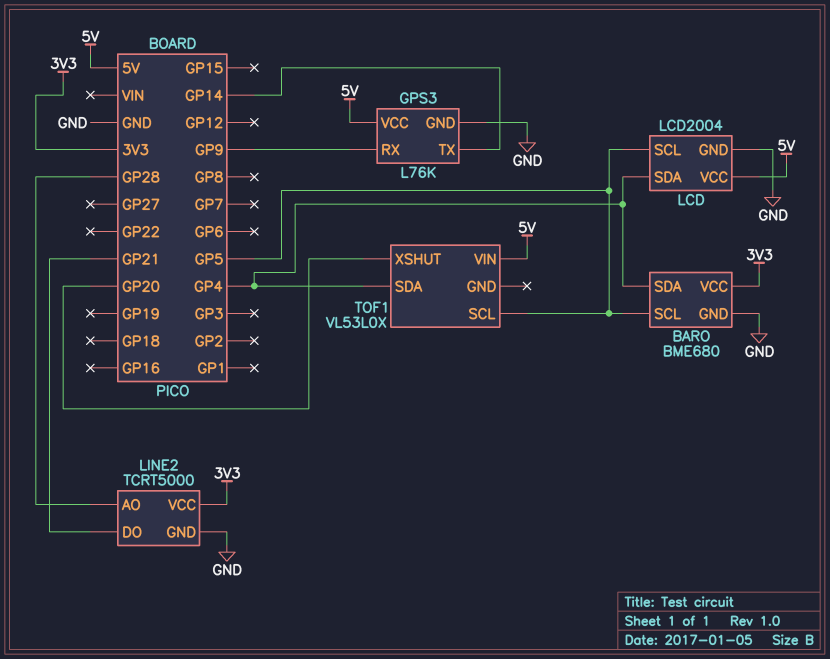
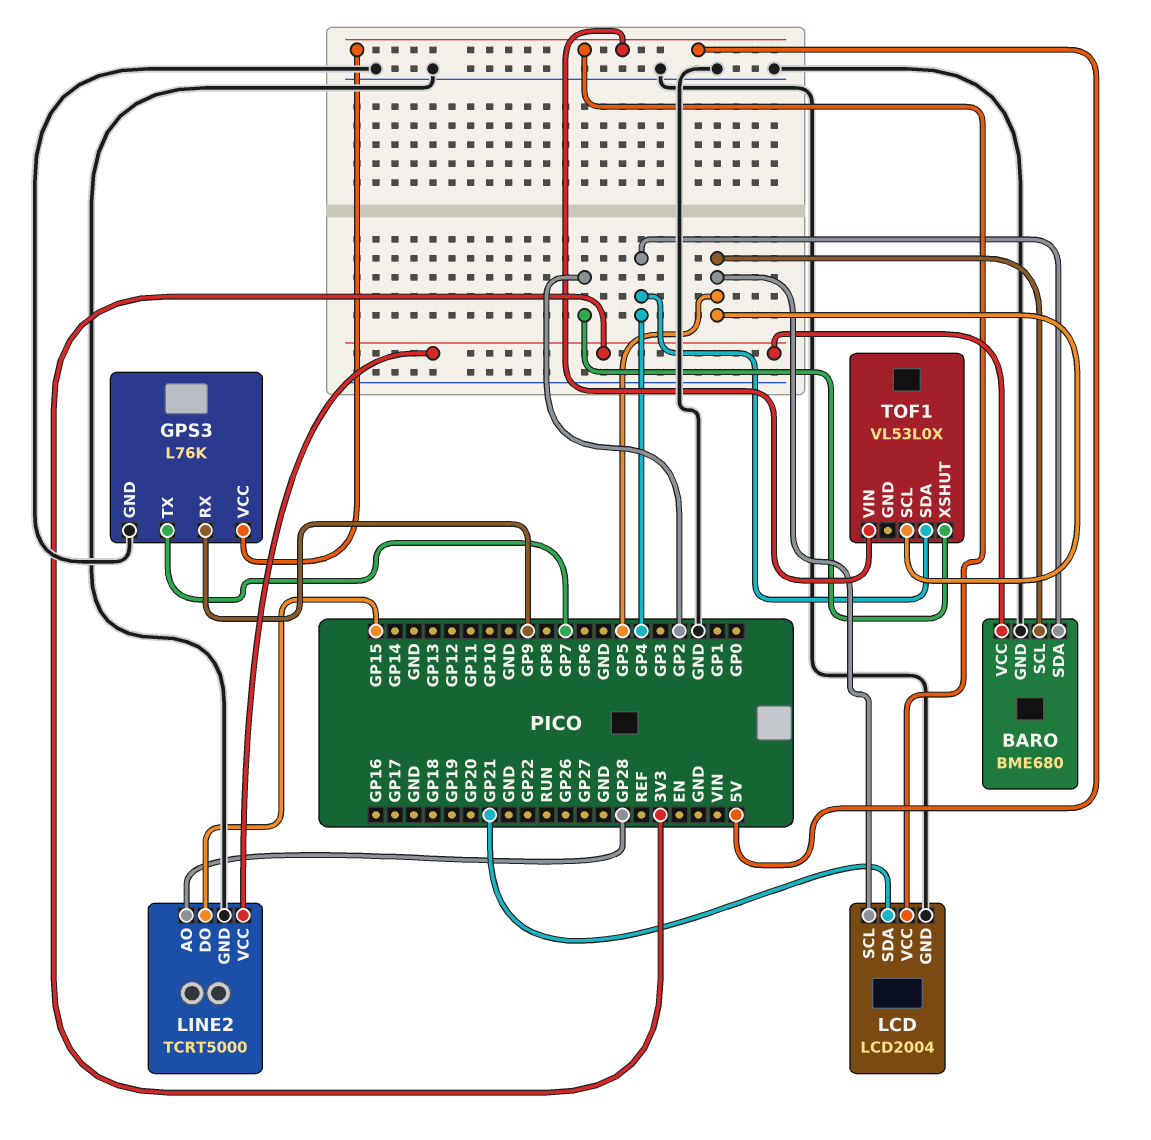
GPS3 pin TX: GP14 -> GP7
LCD pin SDA: GP4 -> GP21
LINE2 pin DO: GP21 -> GP15
TOF1 pin XSHUT: GP20 -> GP2

